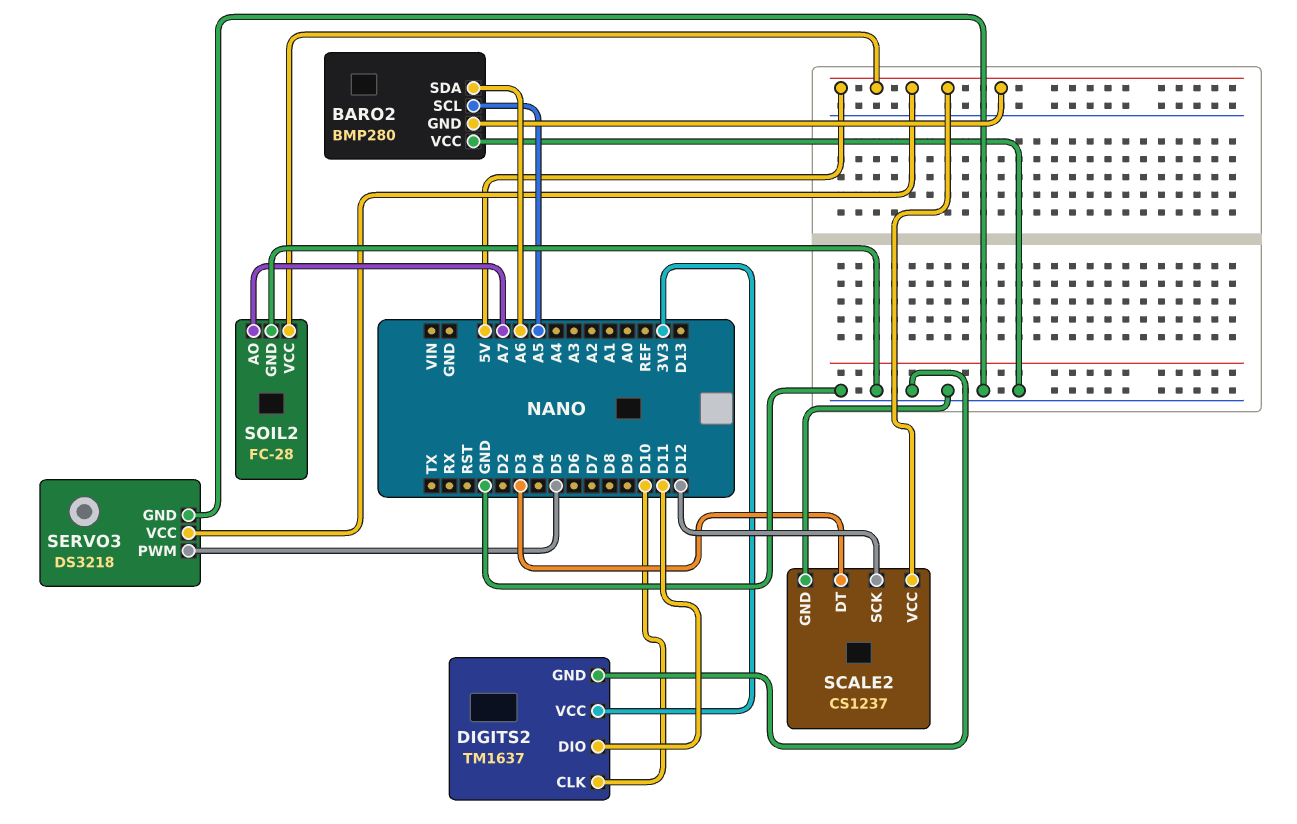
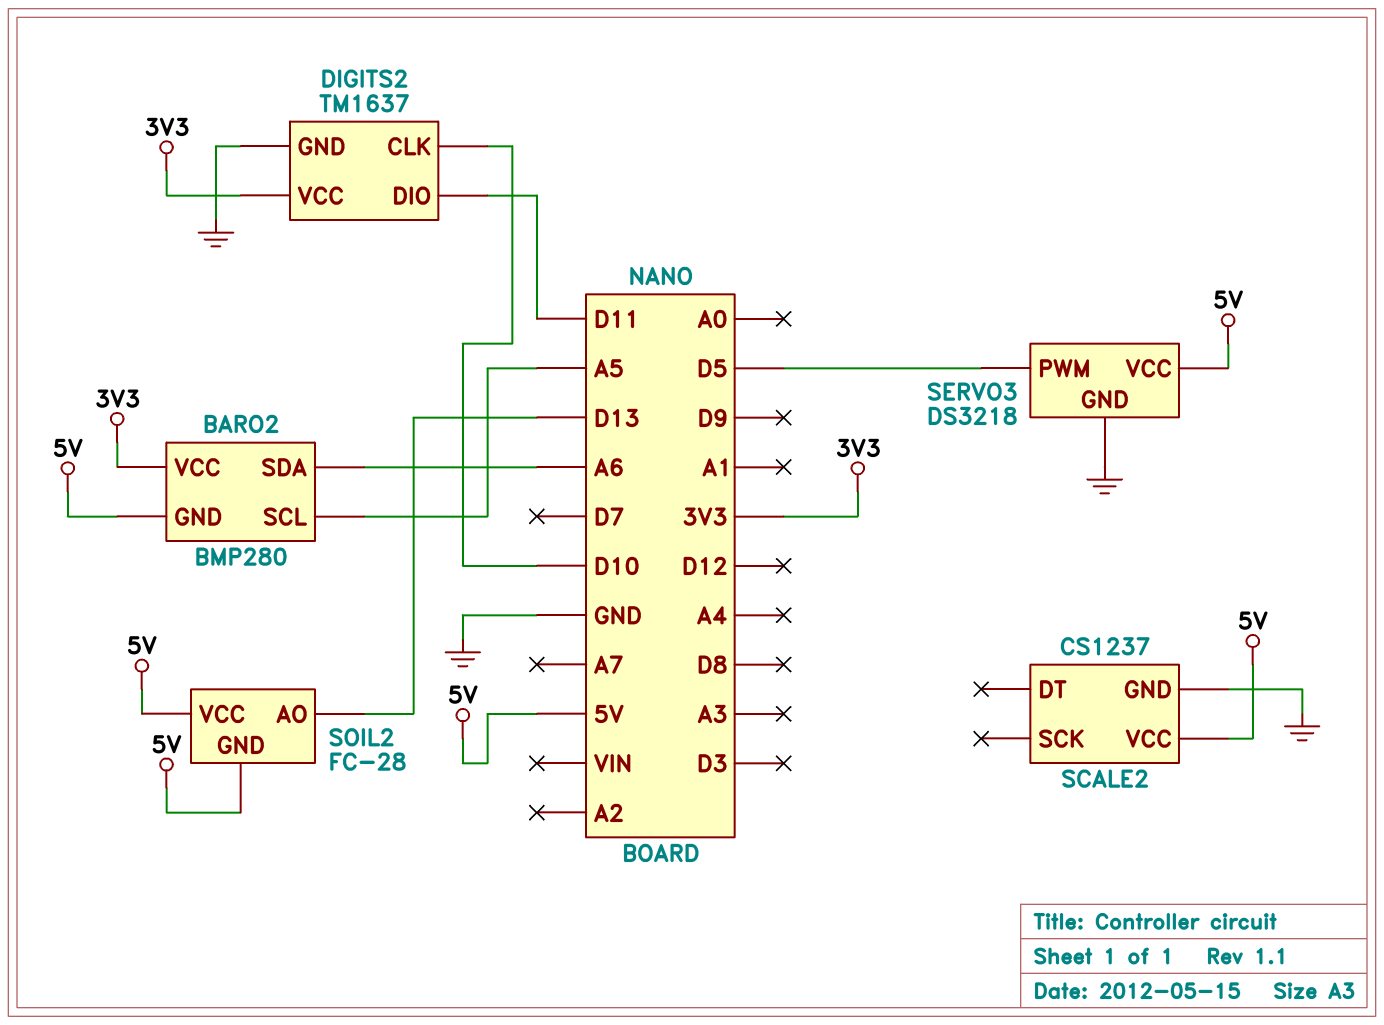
BARO2 pin VCC: GND -> 3V3
SCALE2 pin DT: D3 -> none
SCALE2 pin SCK: D12 -> none
SOIL2 pin AO: A7 -> D13
SOIL2 pin GND: GND -> 5V

